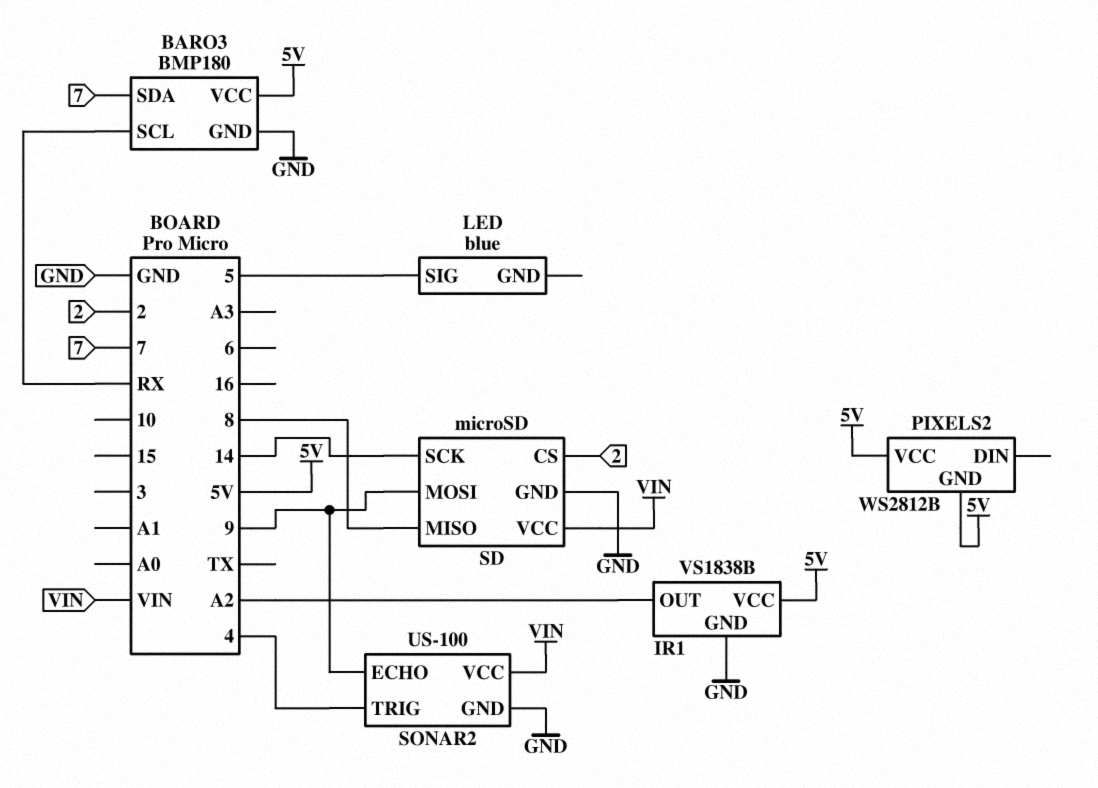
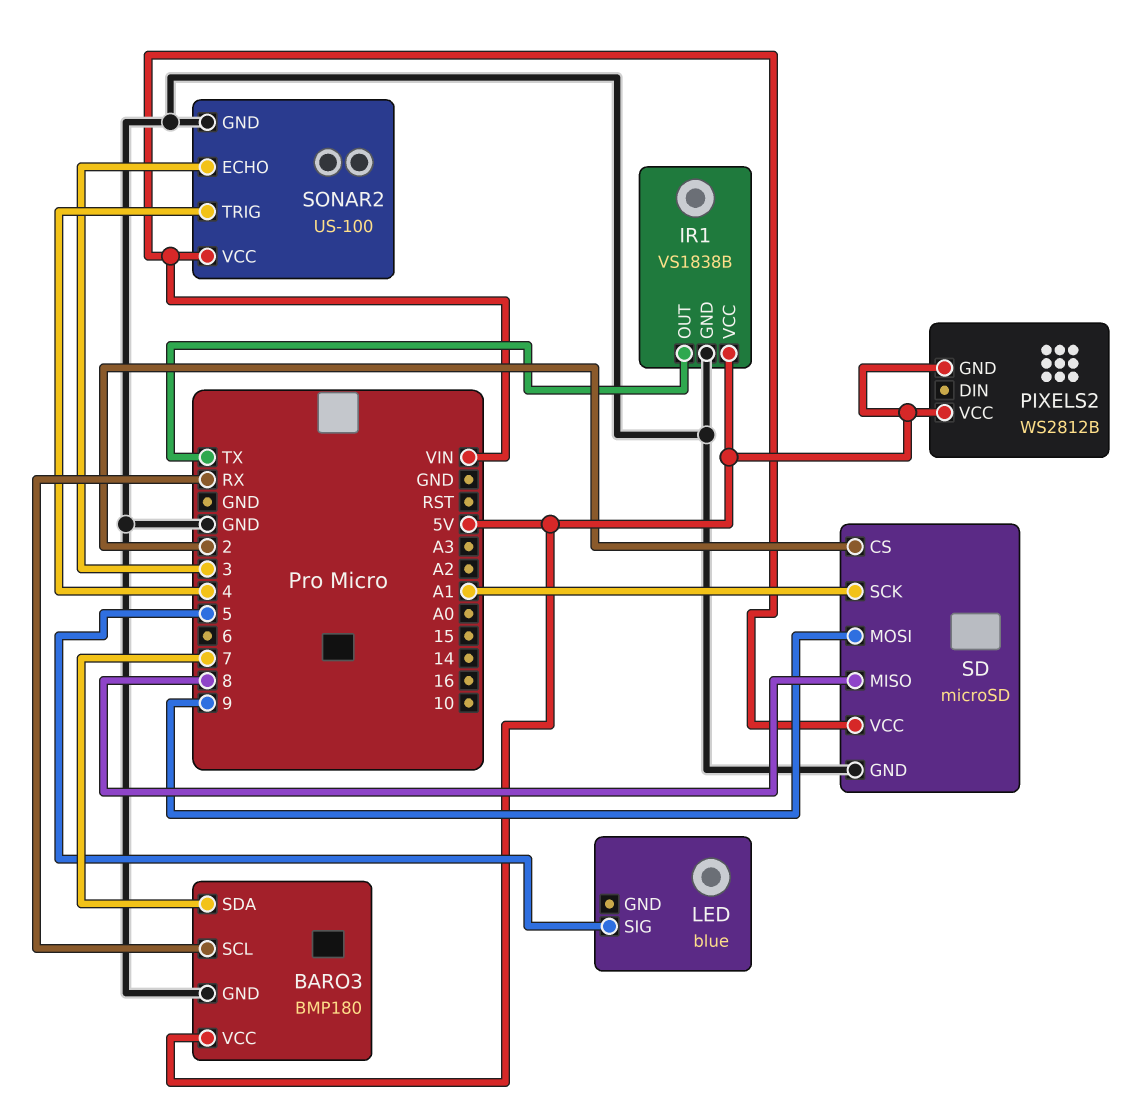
IR1 pin OUT: A2 -> TX
SD pin SCK: 14 -> A1
SONAR2 pin ECHO: 9 -> 3

